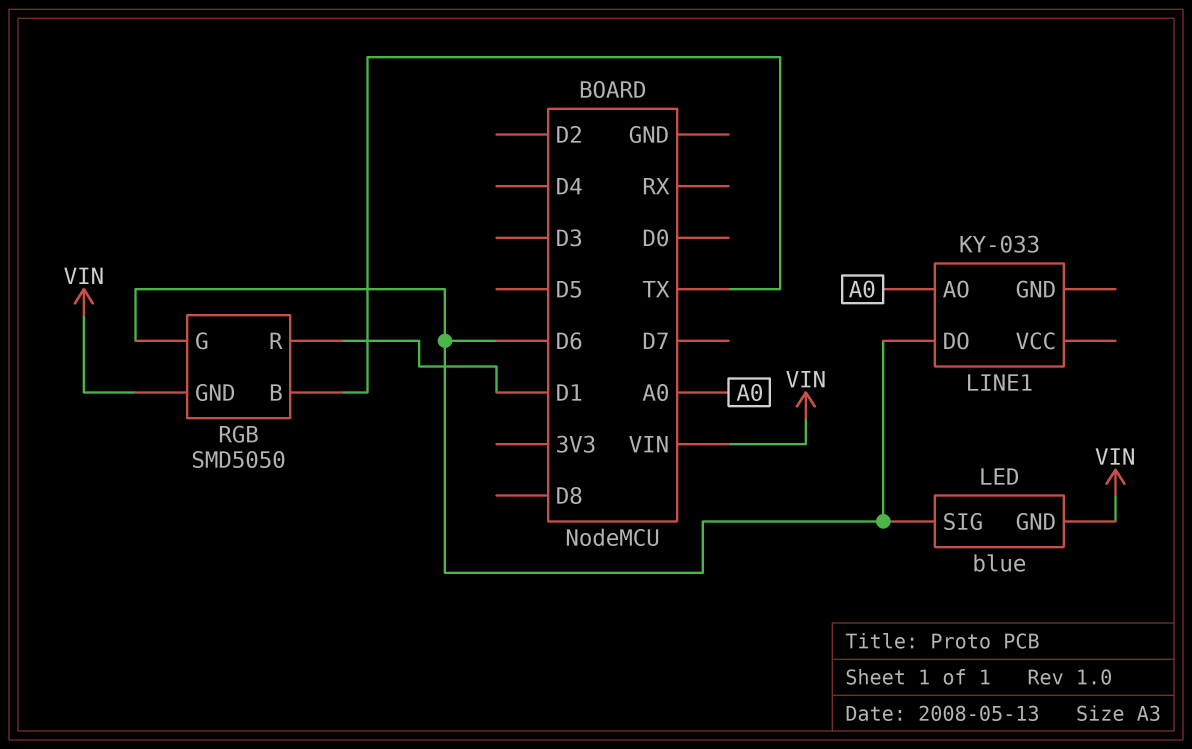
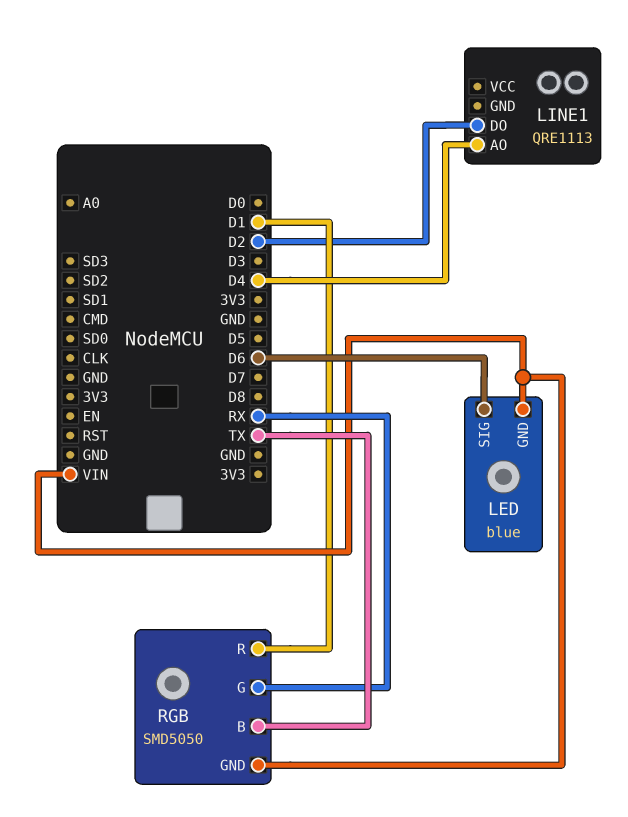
LINE1: KY-033 -> QRE1113
LINE1 pin AO: A0 -> D4
LINE1 pin DO: D6 -> D2
RGB pin G: D6 -> RX

